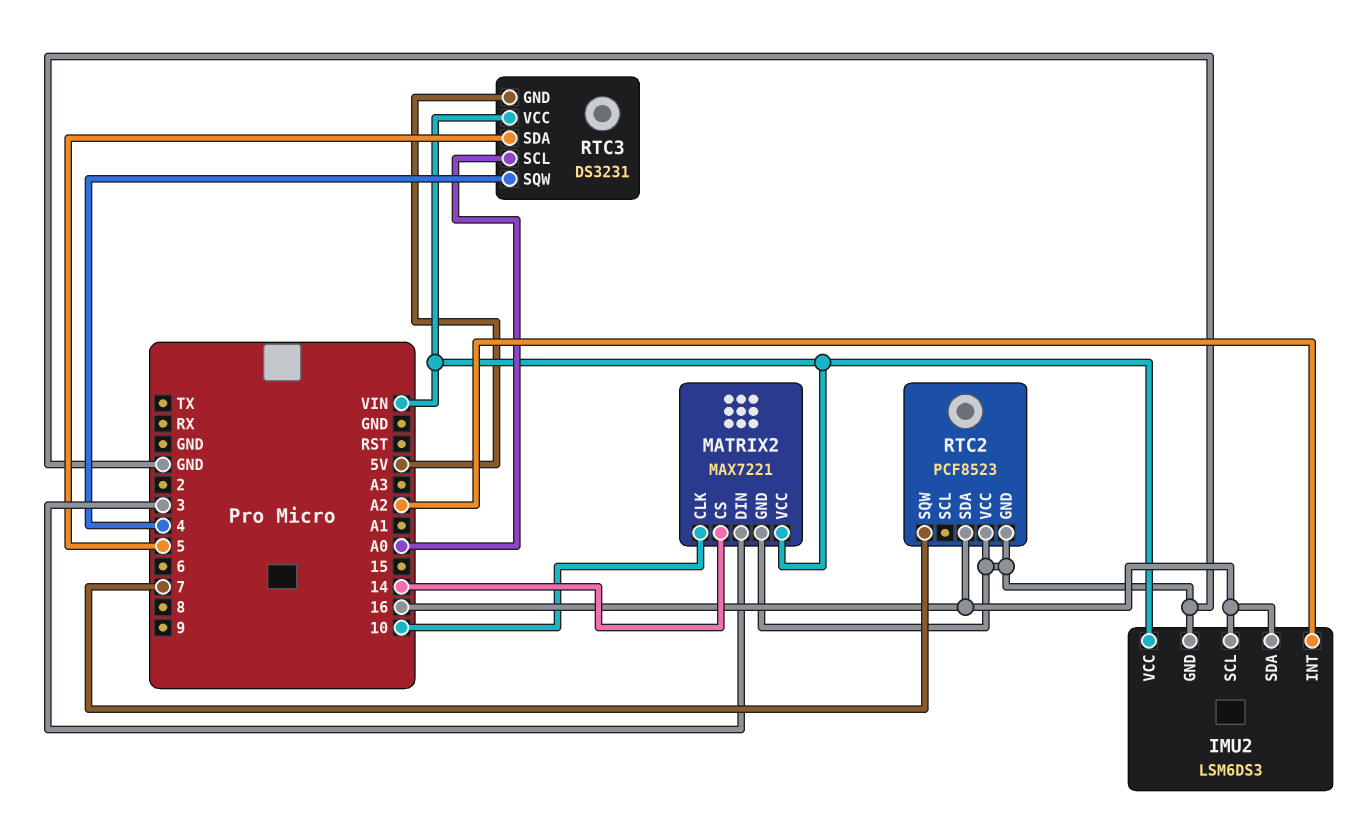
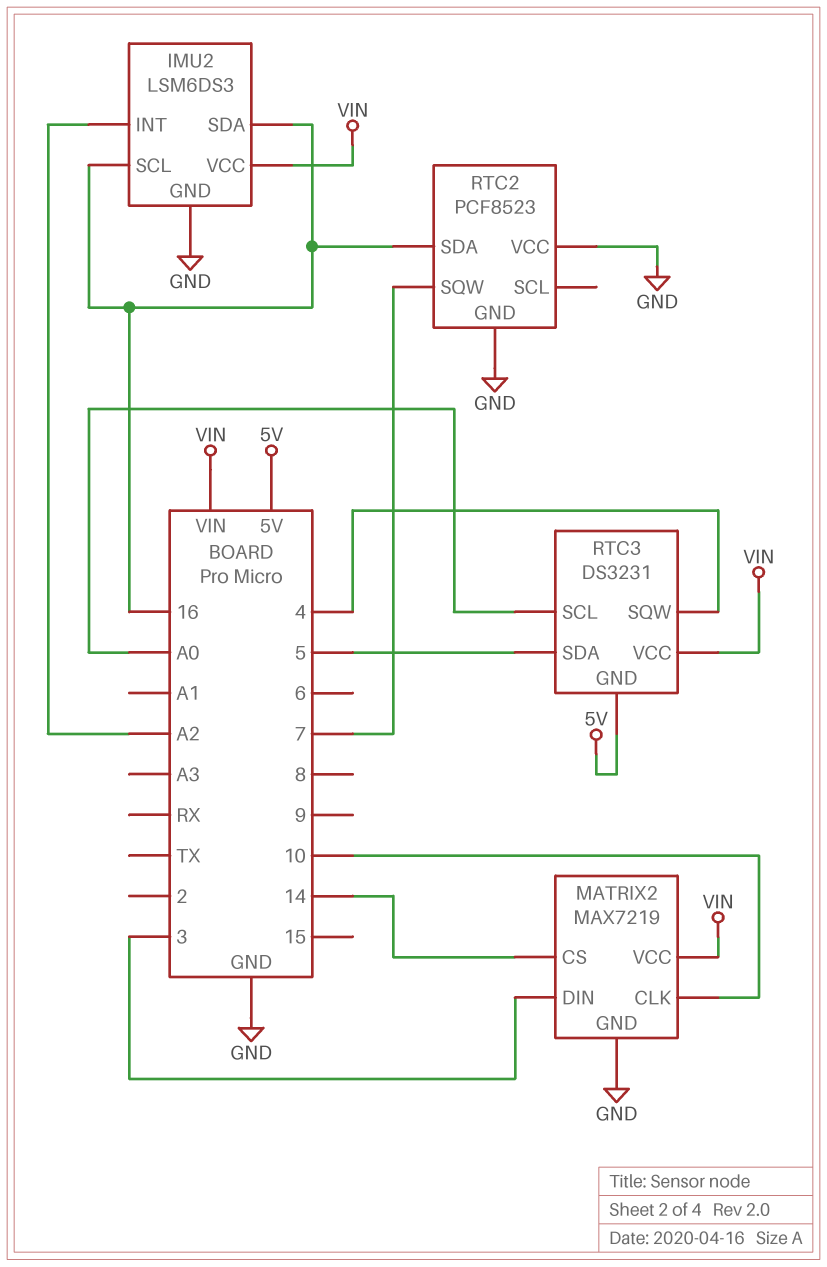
MATRIX2: MAX7221 -> MAX7219

